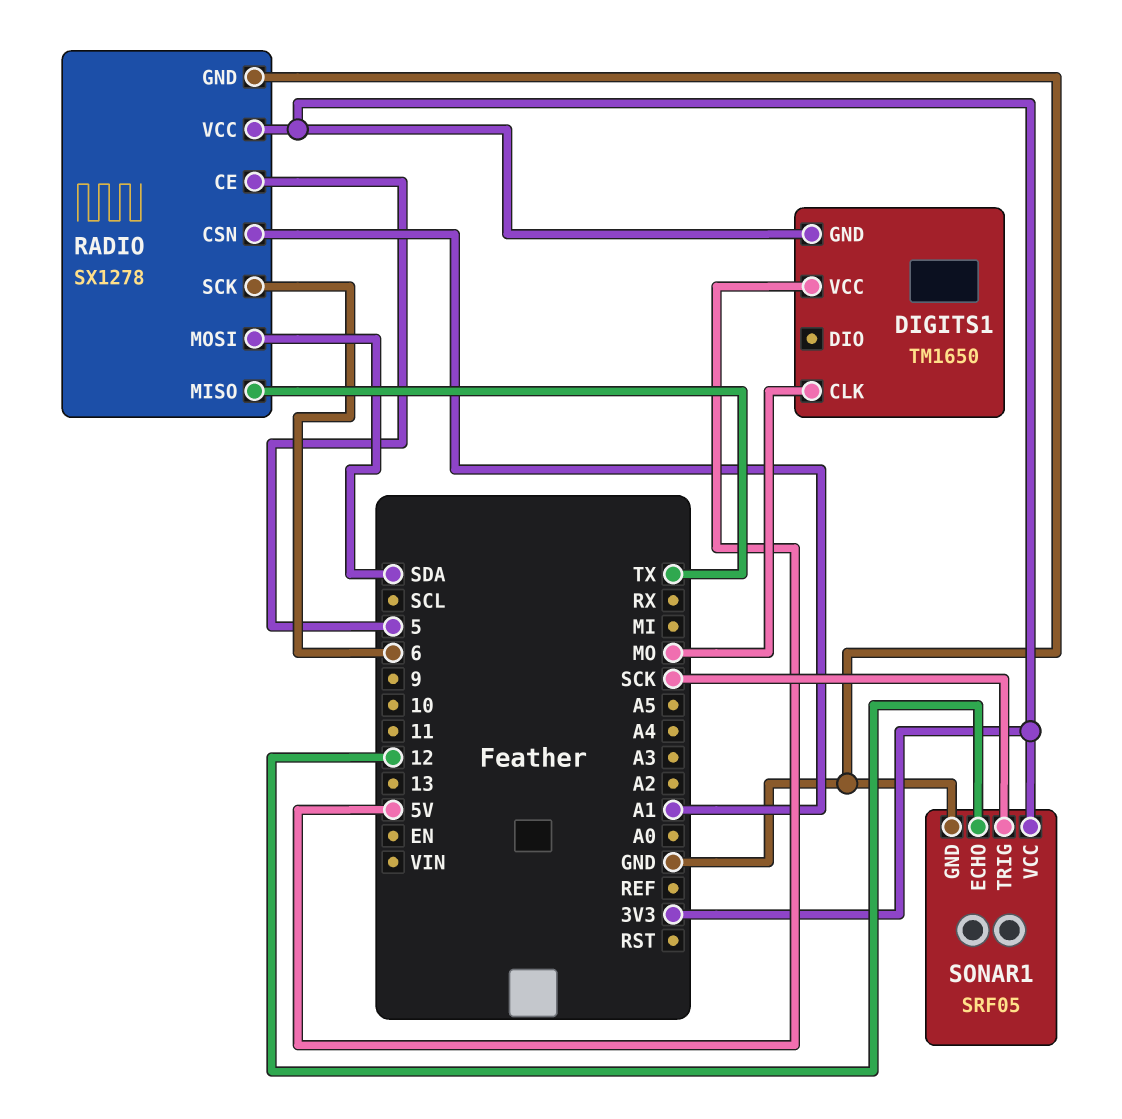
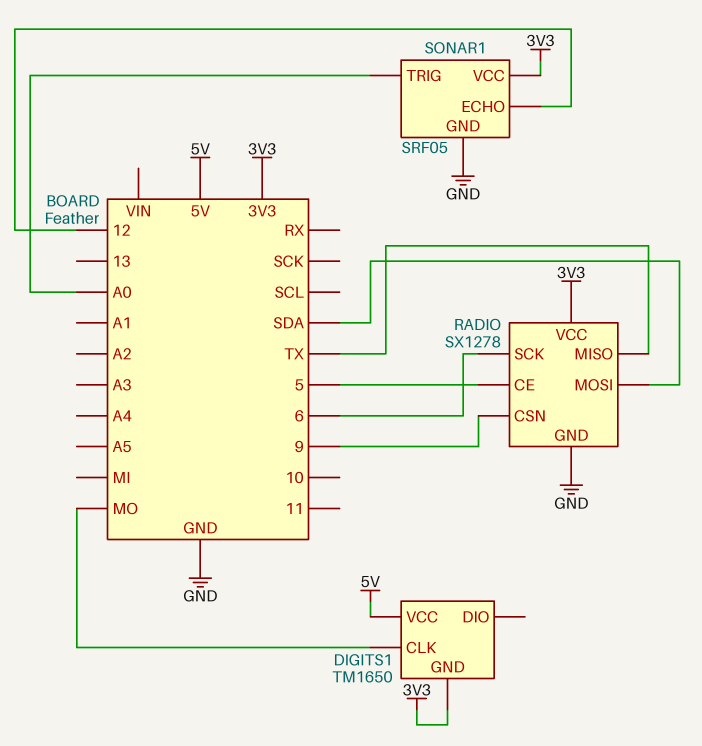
RADIO pin CSN: A1 -> 9
SONAR1 pin TRIG: SCK -> A0

